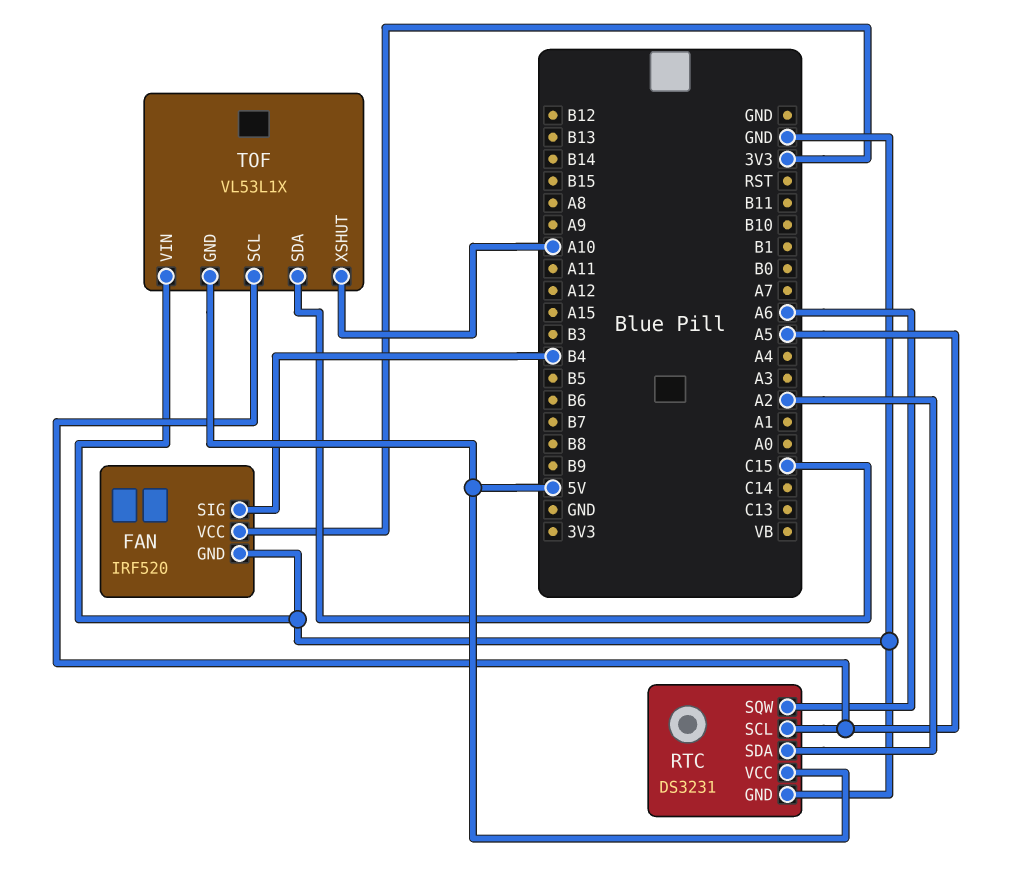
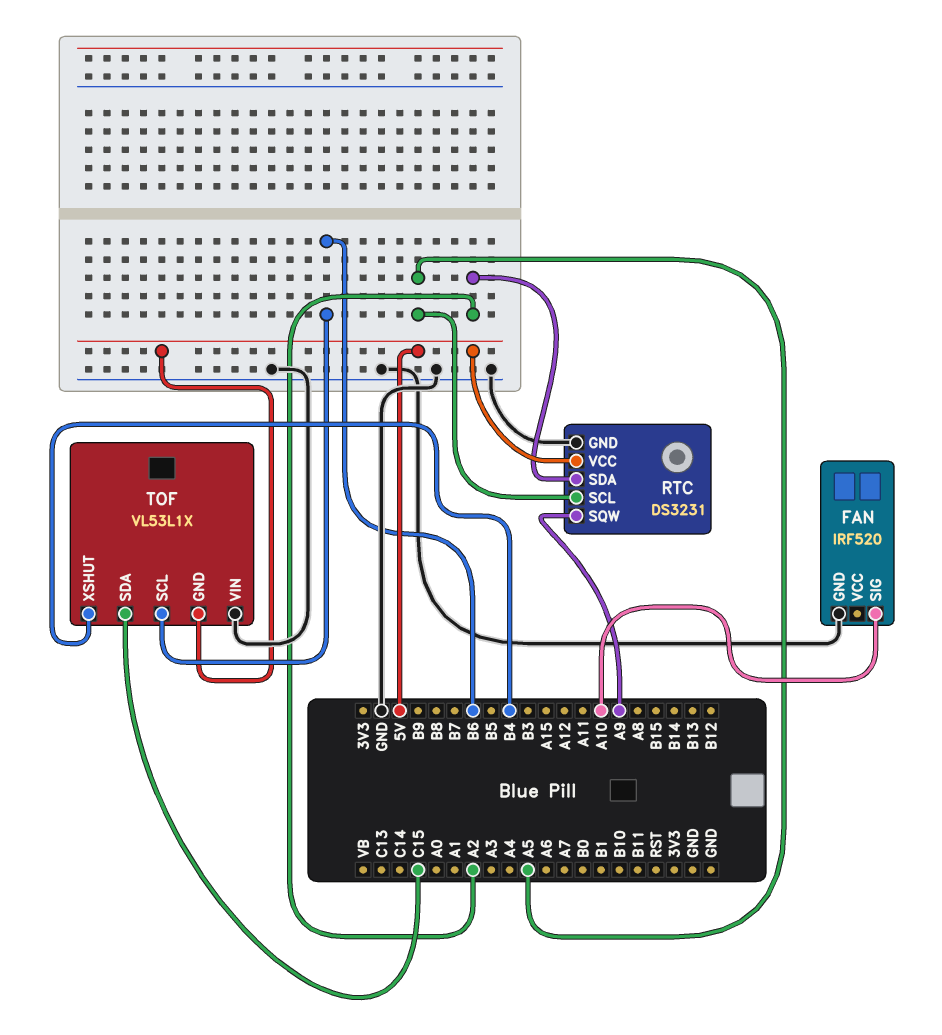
FAN pin SIG: B4 -> A10
FAN pin VCC: 3V3 -> none
RTC pin SQW: A6 -> A9
TOF pin SCL: A5 -> B6
TOF pin XSHUT: A10 -> B4

